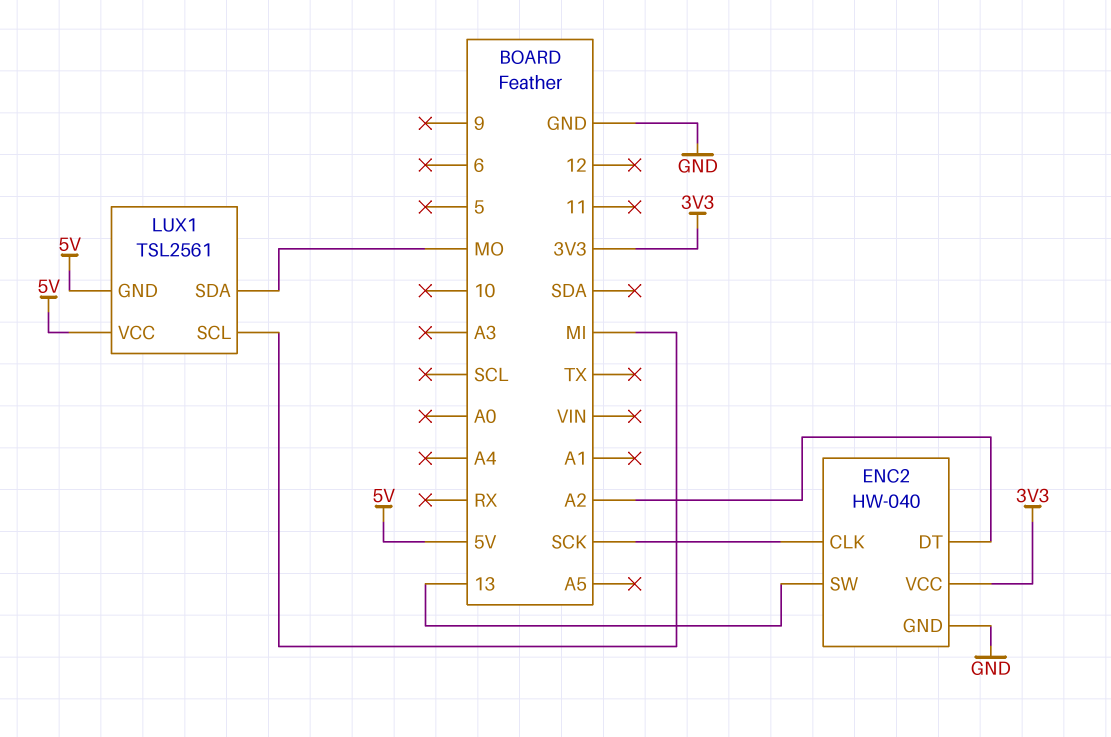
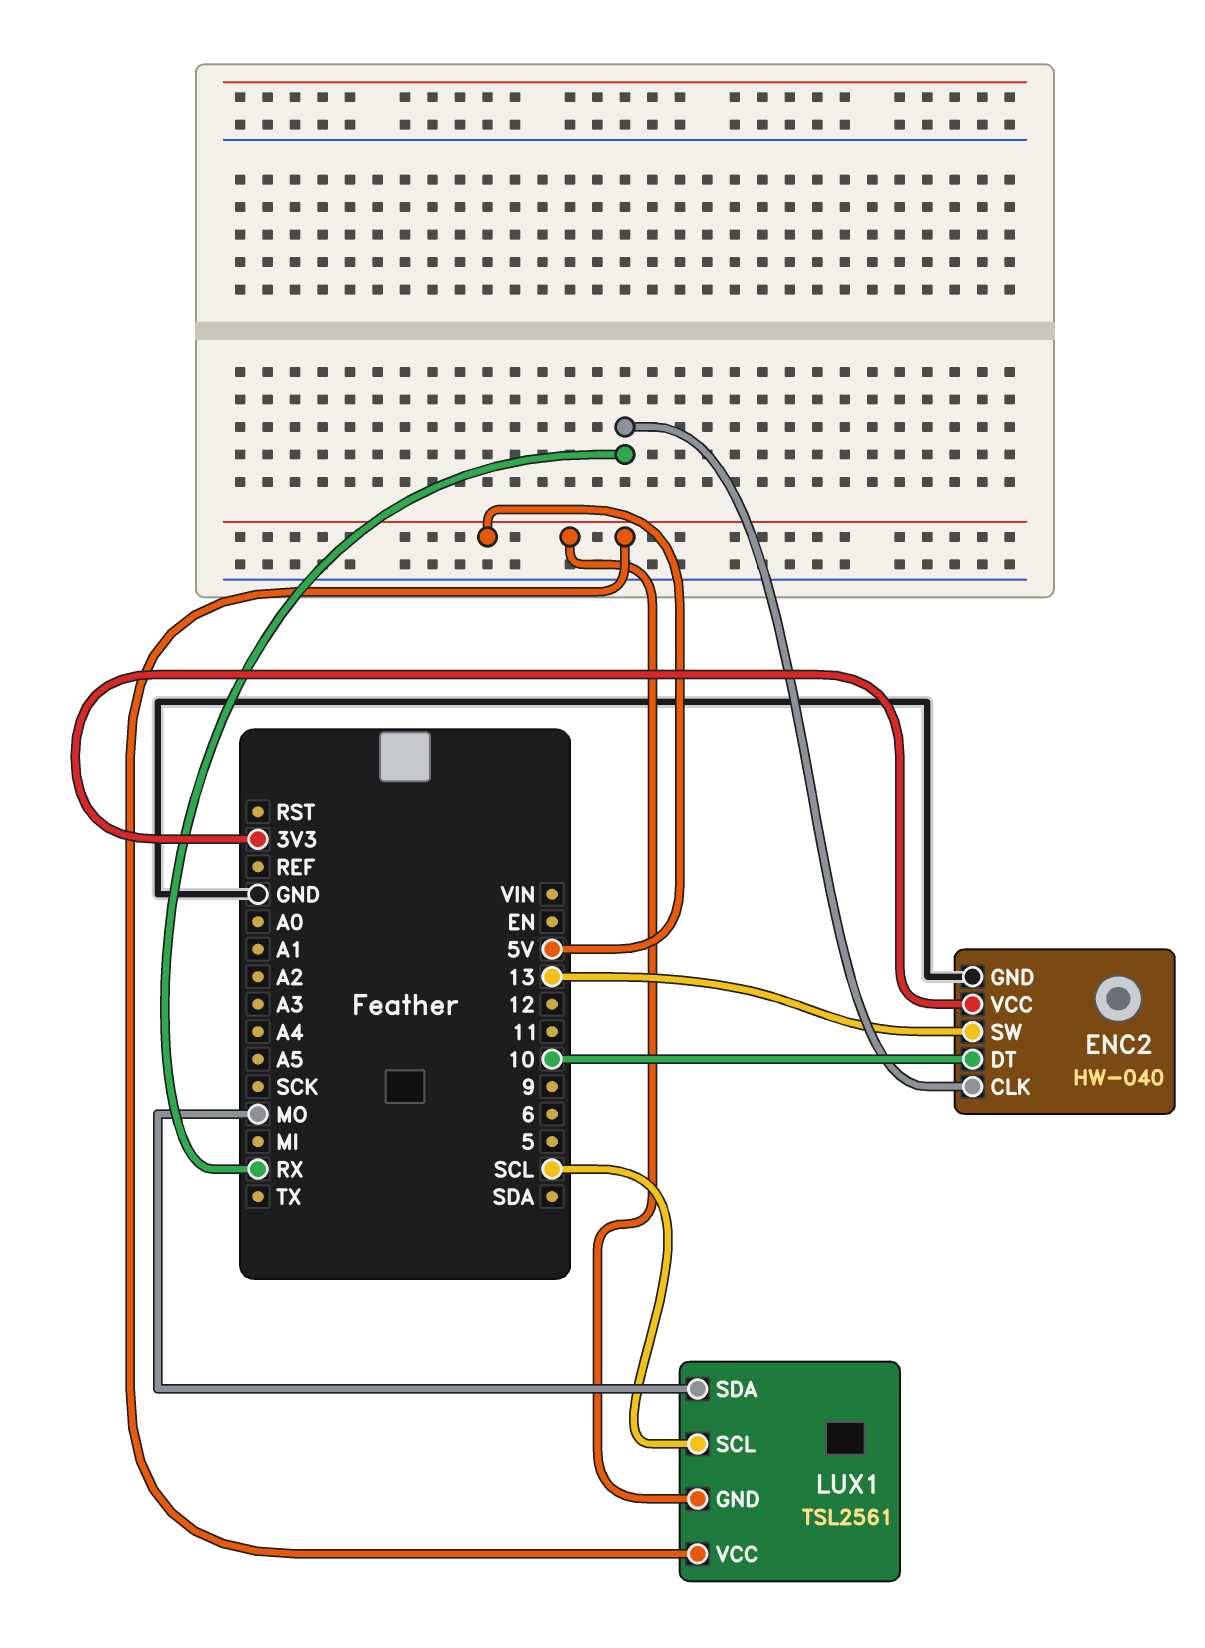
ENC2 pin CLK: SCK -> RX
ENC2 pin DT: A2 -> 10
LUX1 pin SCL: MI -> SCL

